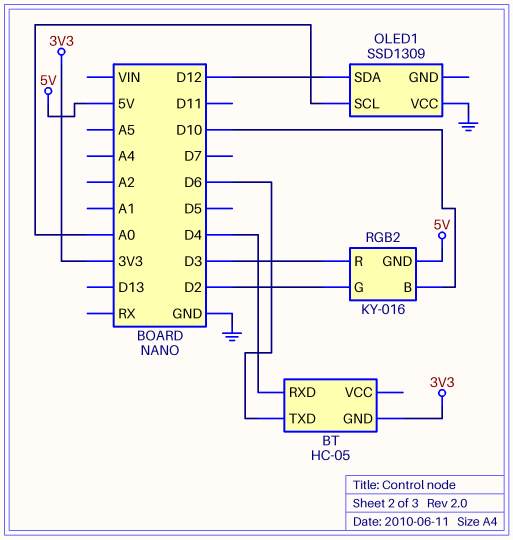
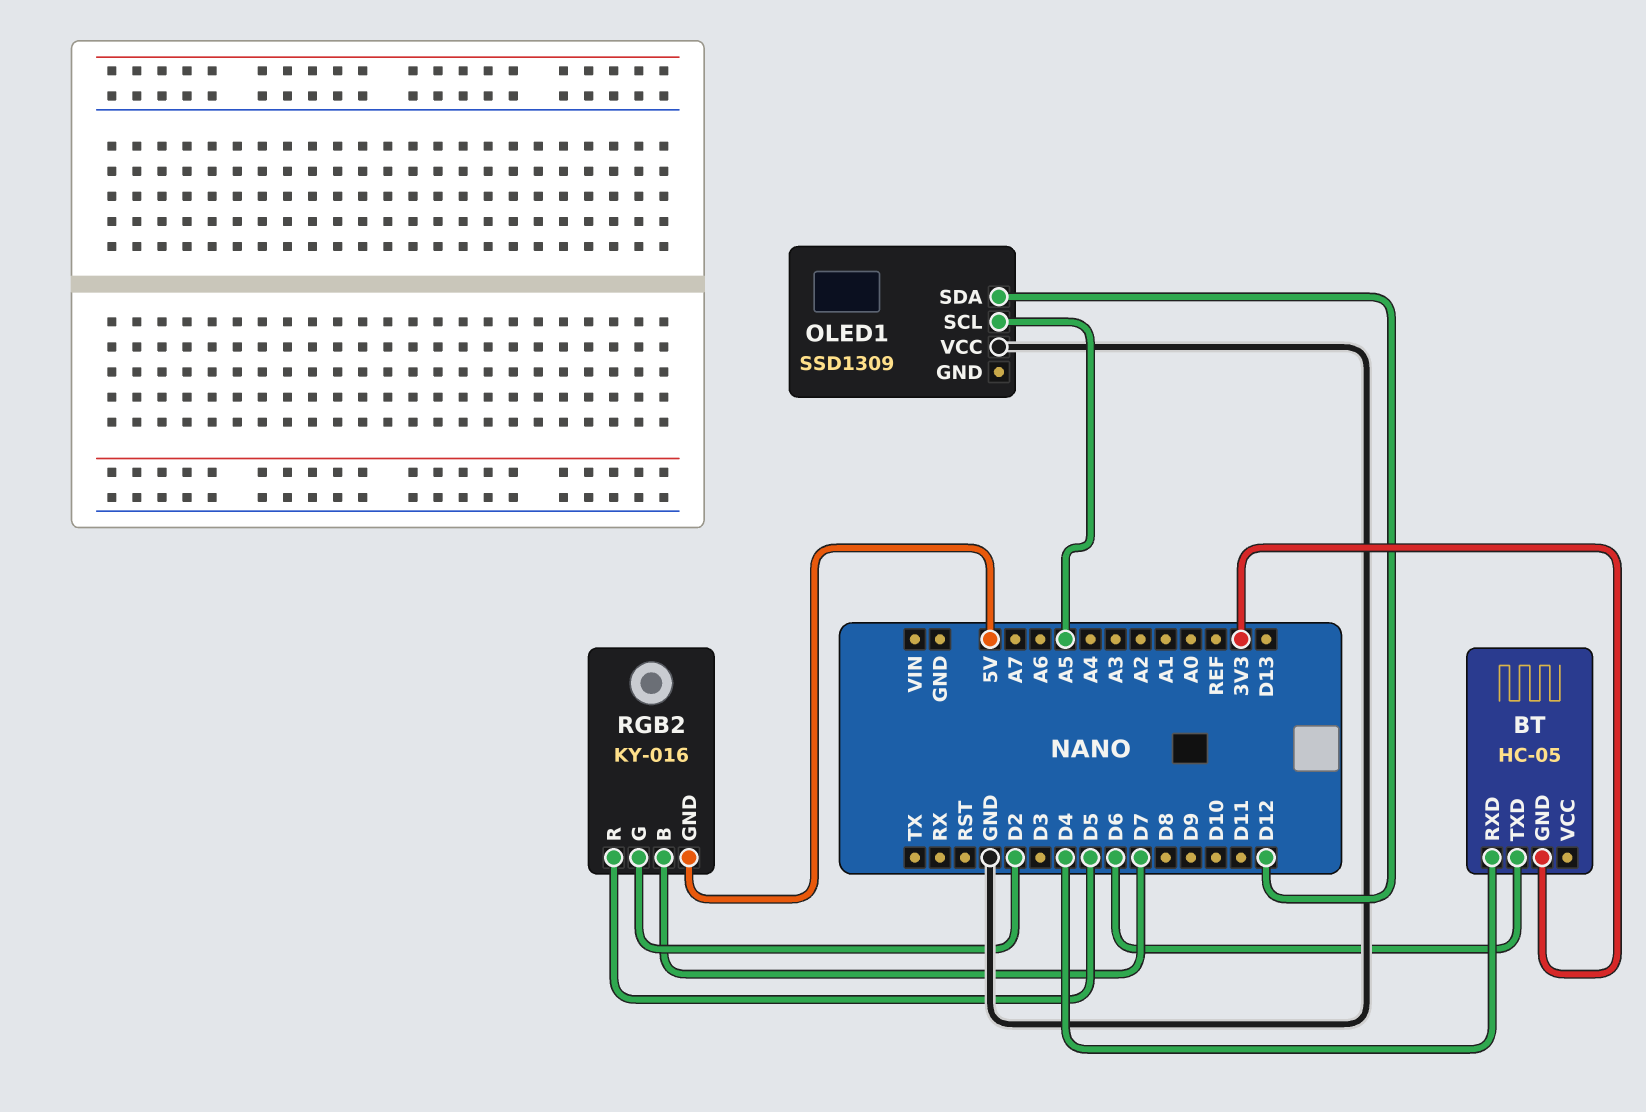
OLED1 pin SCL: A0 -> A5
RGB2 pin B: D10 -> D7
RGB2 pin R: D3 -> D5

